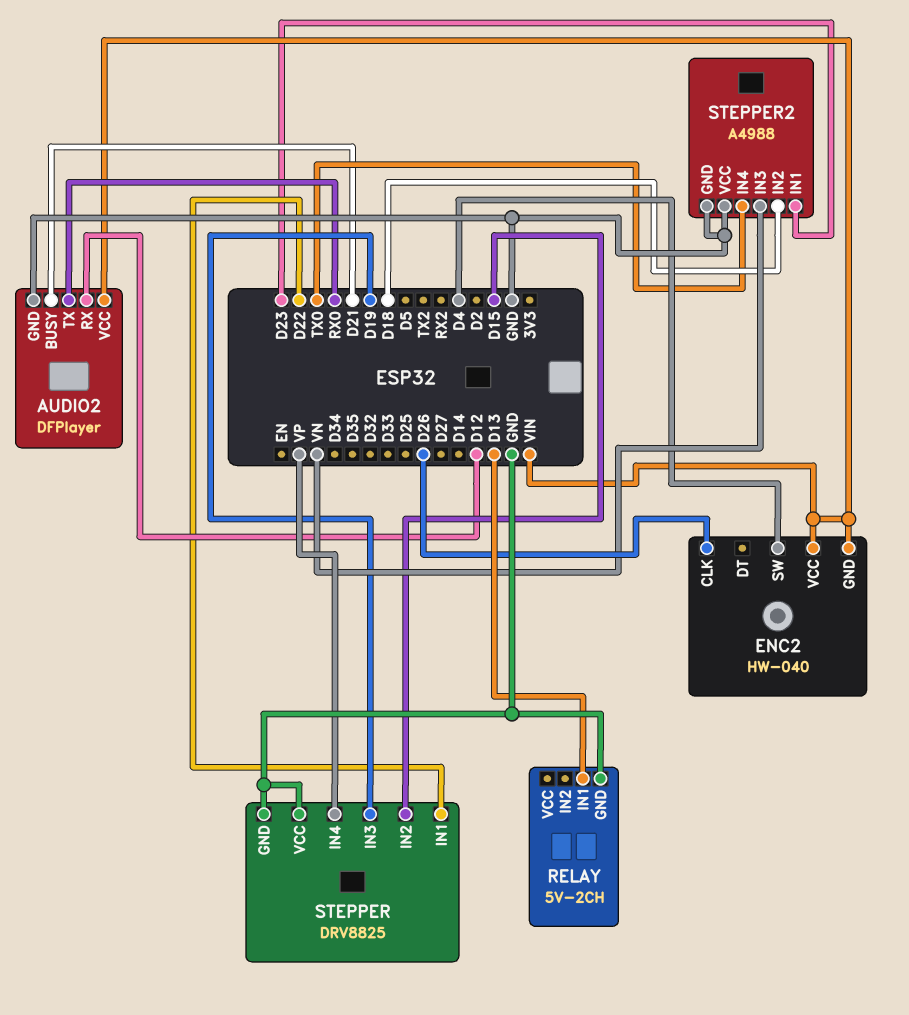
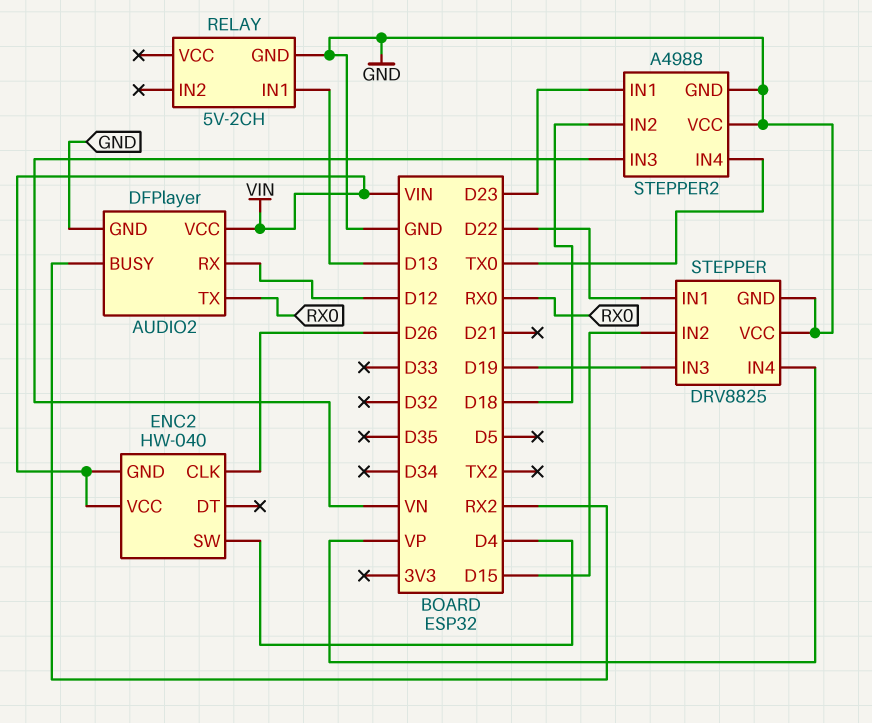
AUDIO2 pin BUSY: D21 -> RX2

